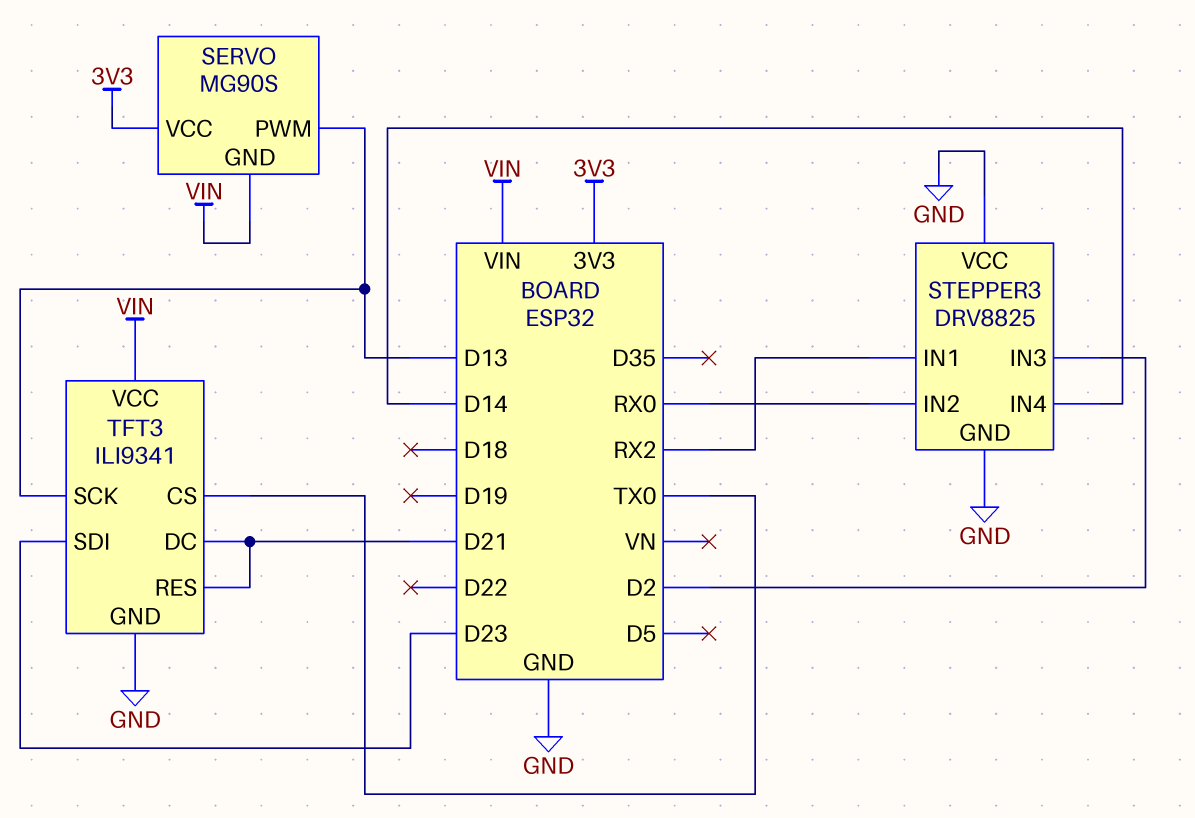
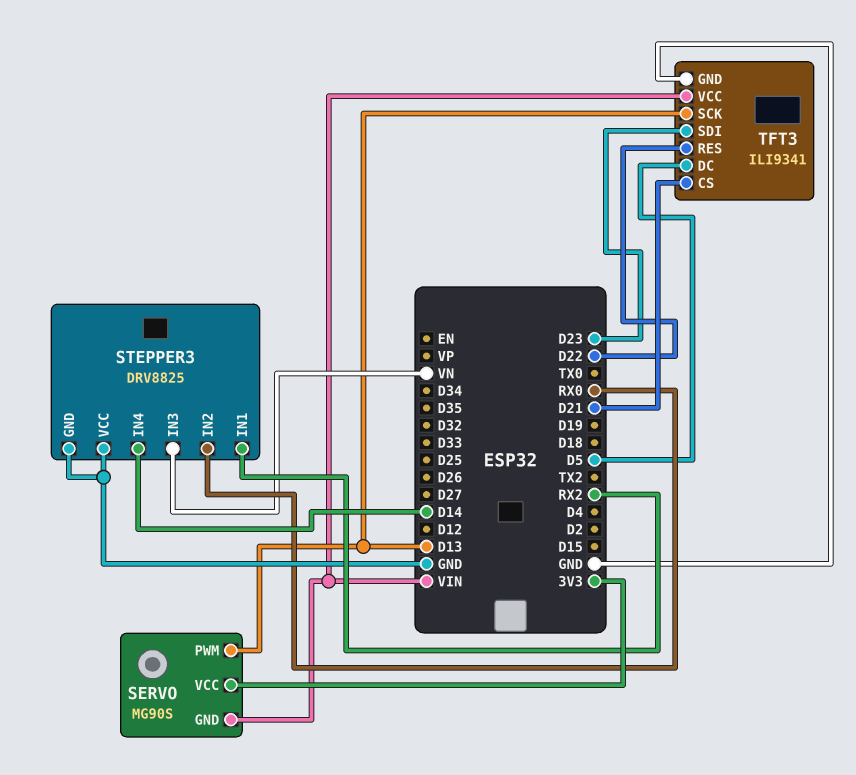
STEPPER3 pin IN3: D2 -> VN
TFT3 pin CS: TX0 -> D21
TFT3 pin DC: D21 -> D5
TFT3 pin RES: D21 -> D22

